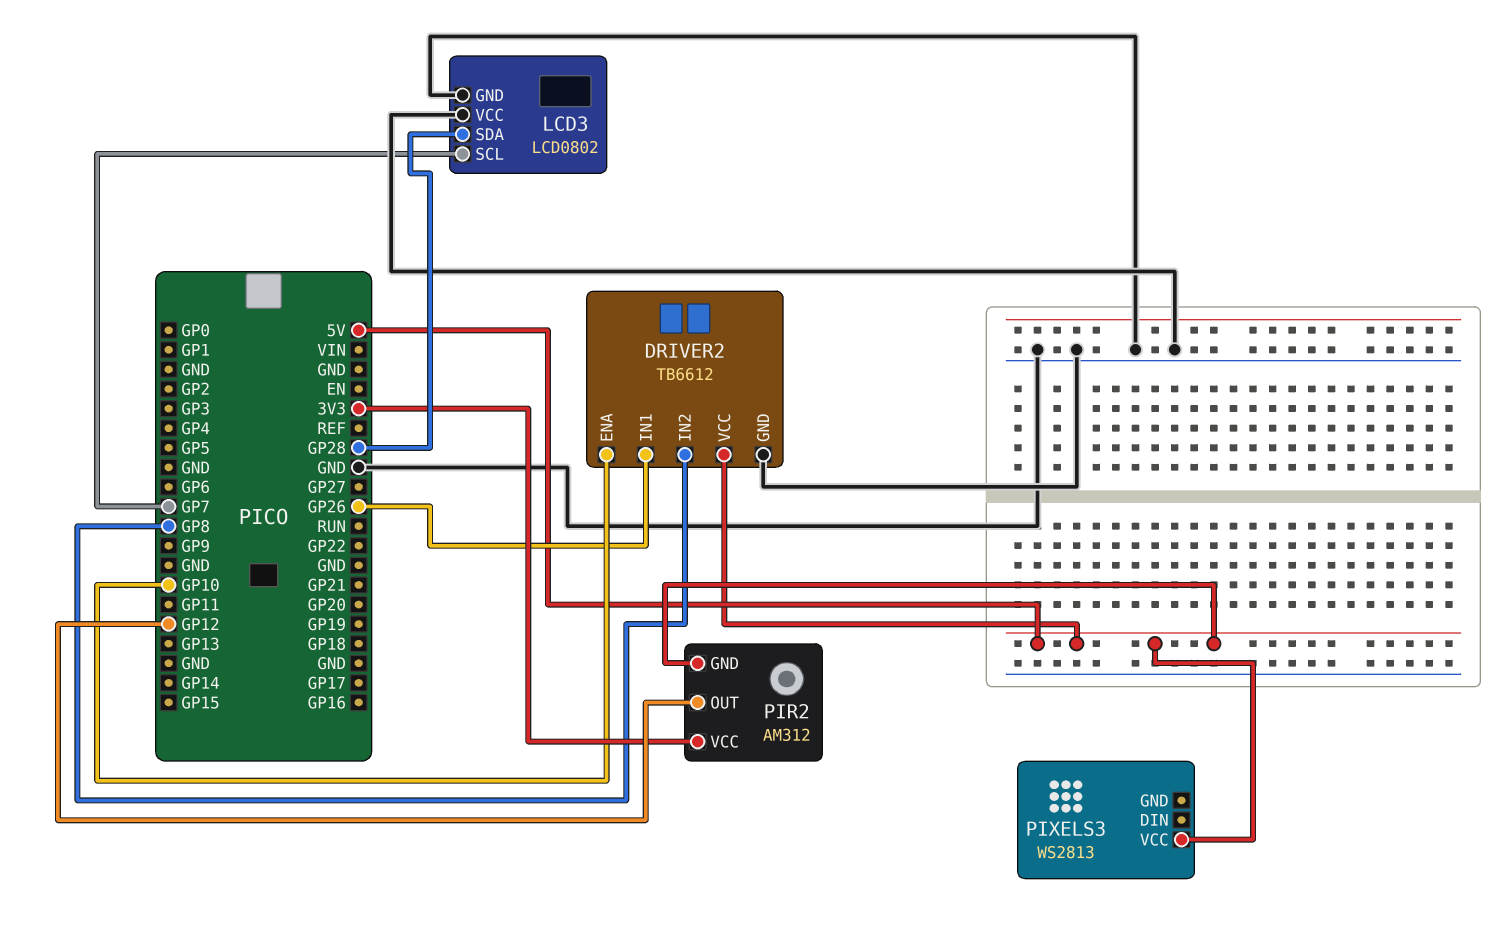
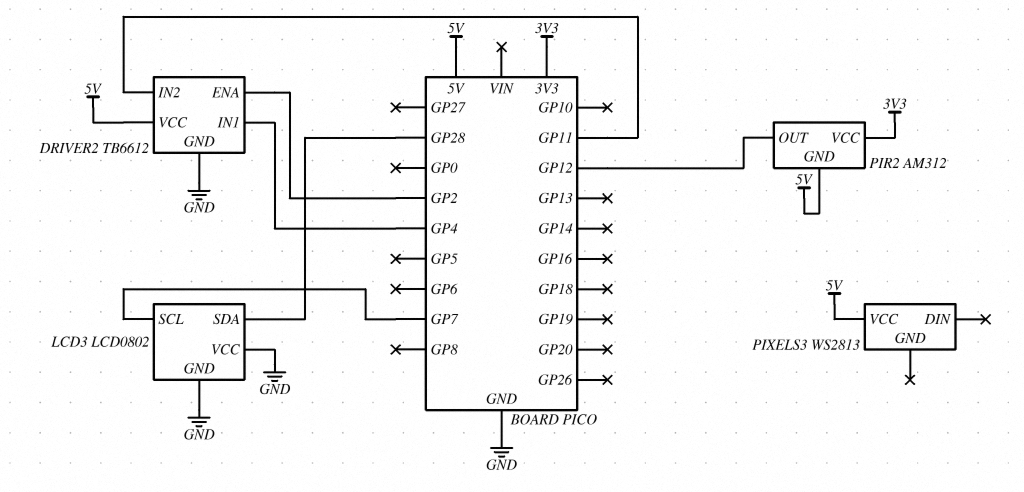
DRIVER2 pin ENA: GP10 -> GP2
DRIVER2 pin IN1: GP26 -> GP4
DRIVER2 pin IN2: GP8 -> GP11

